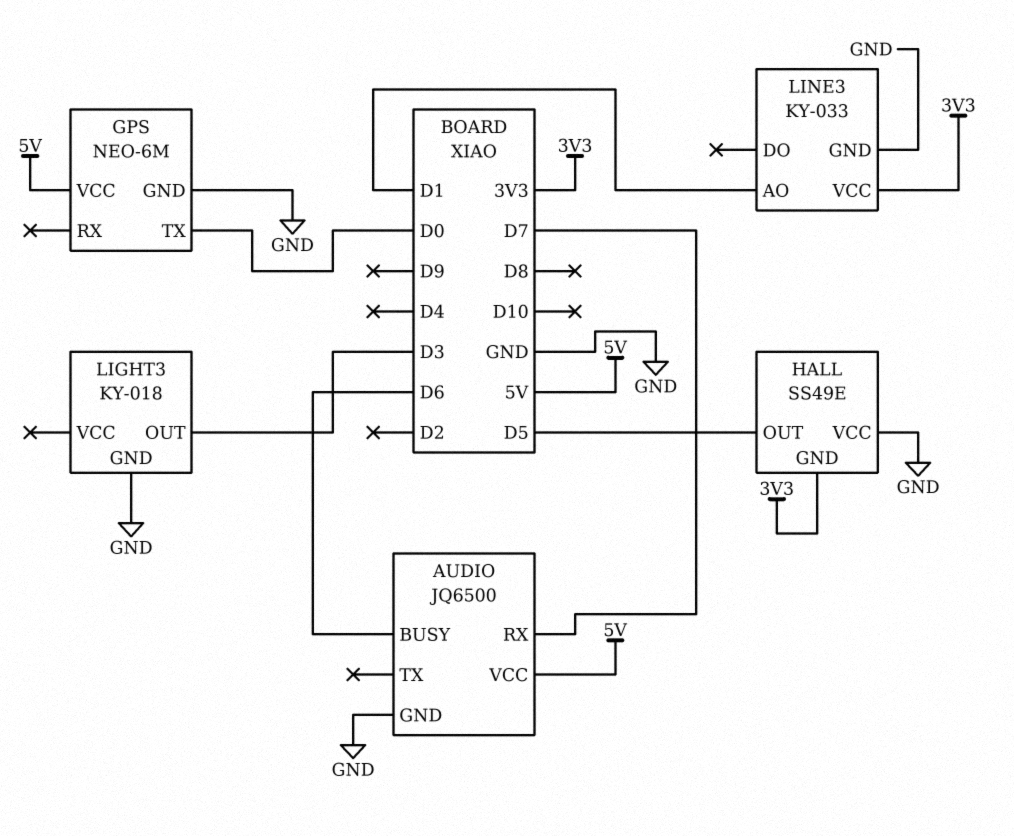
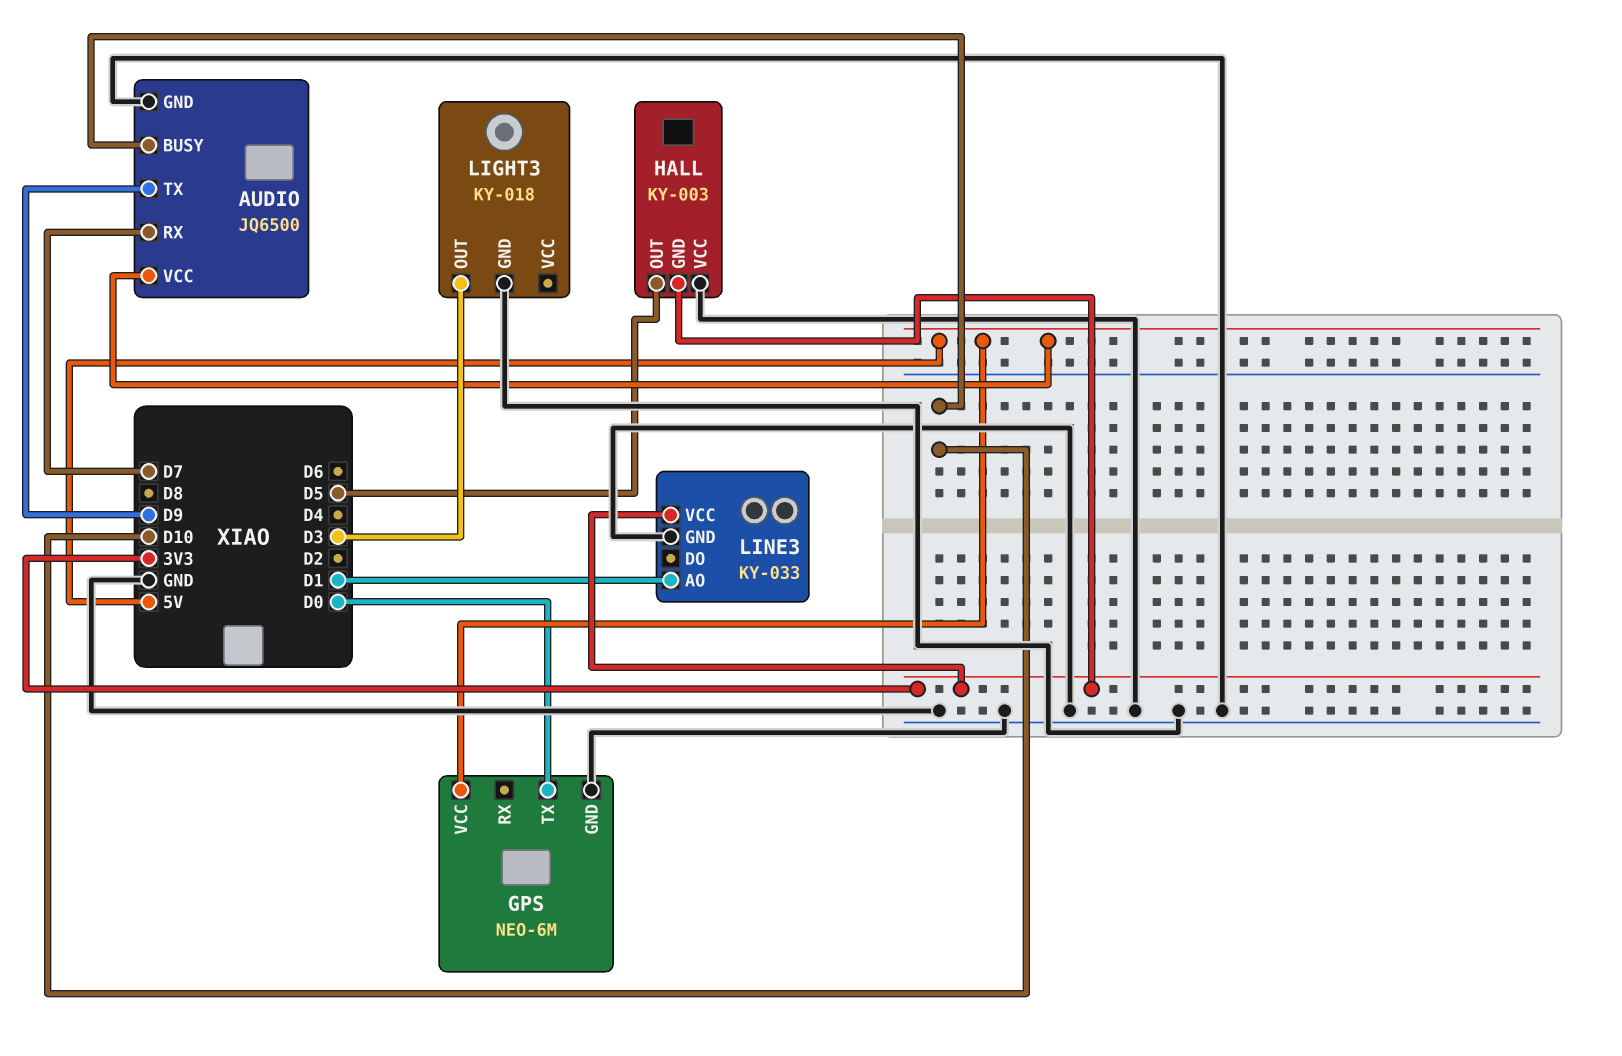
AUDIO pin BUSY: D6 -> D10
AUDIO pin TX: none -> D9
HALL: SS49E -> KY-003

